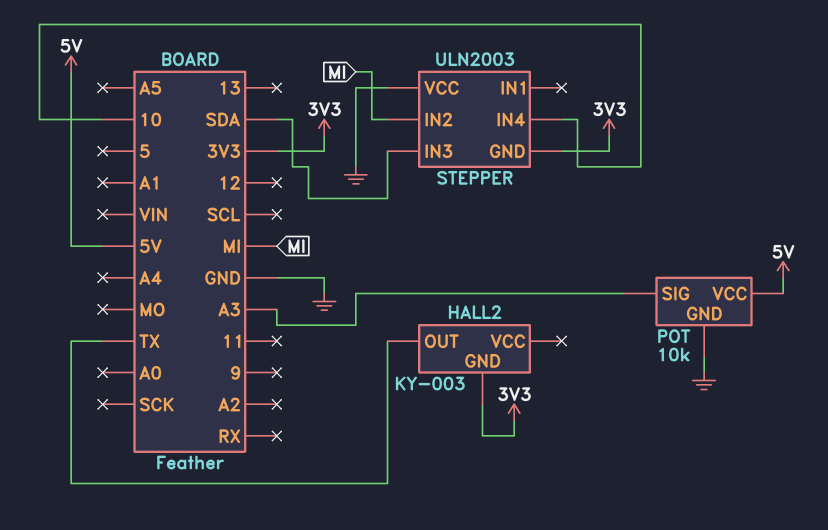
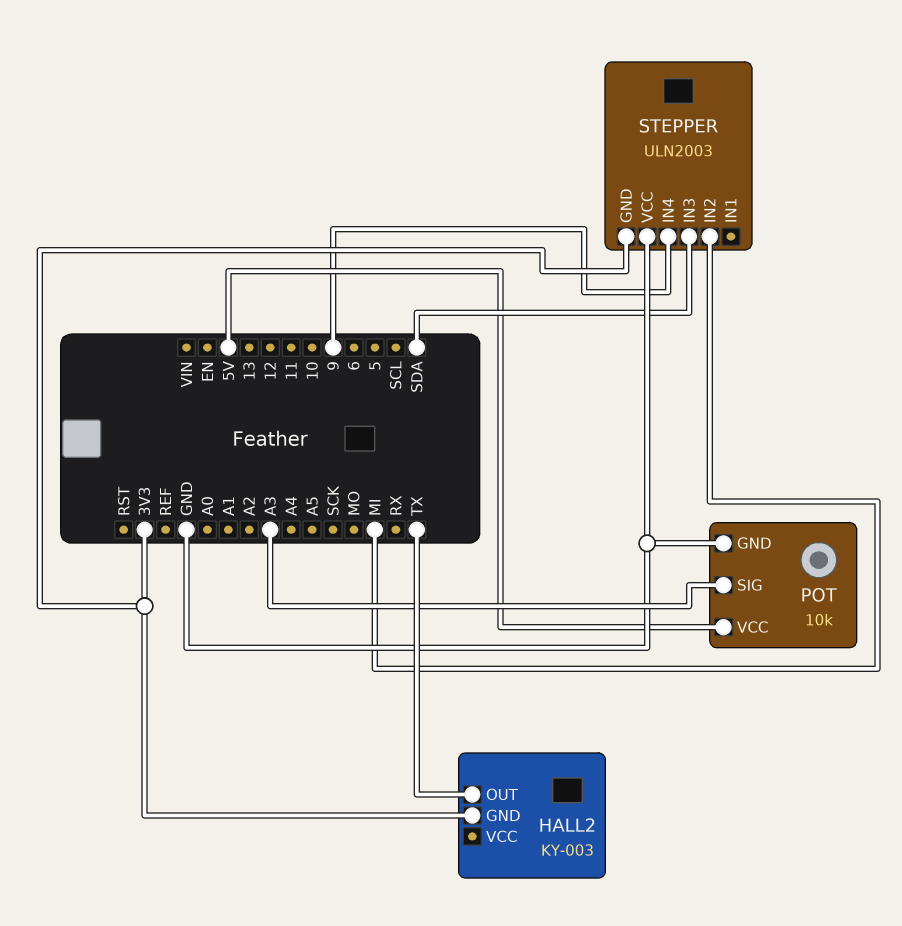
STEPPER pin IN4: 10 -> 9

